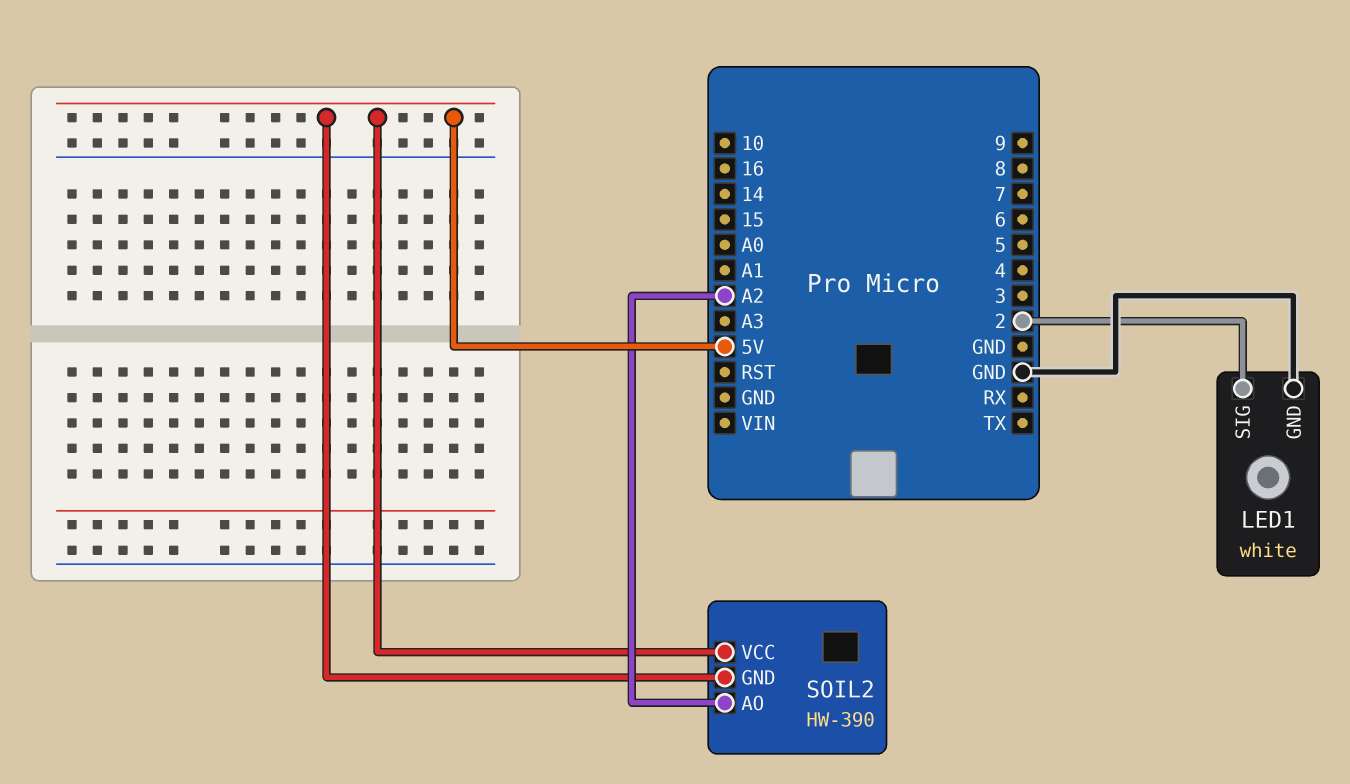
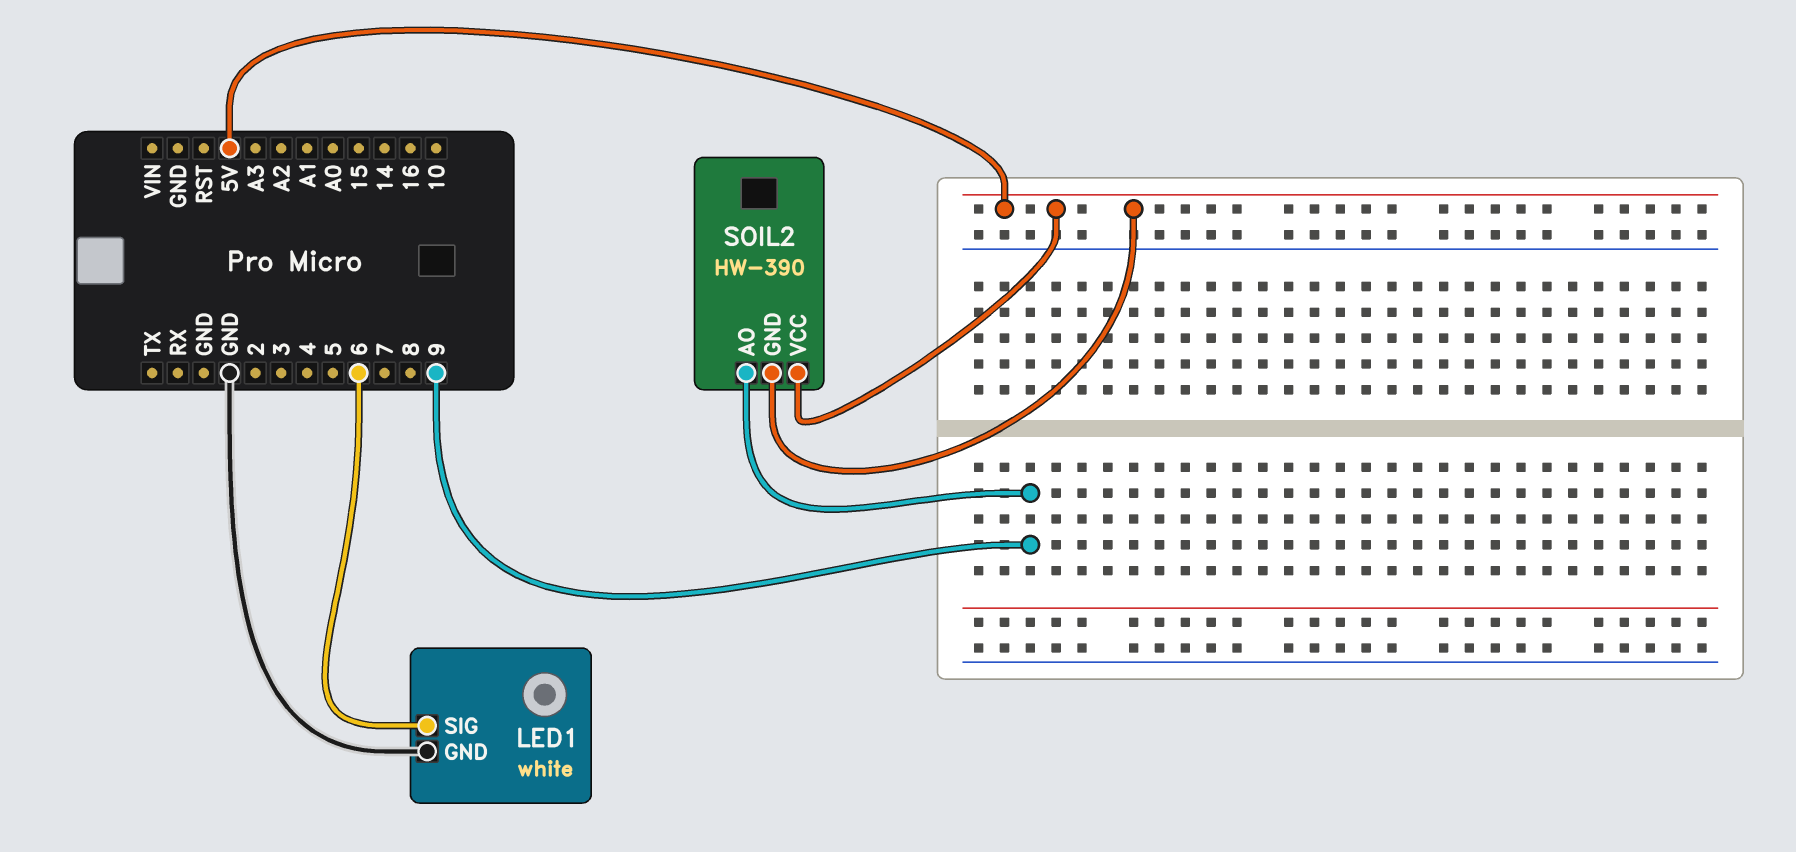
LED1 pin SIG: 2 -> 6
SOIL2 pin AO: A2 -> 9

